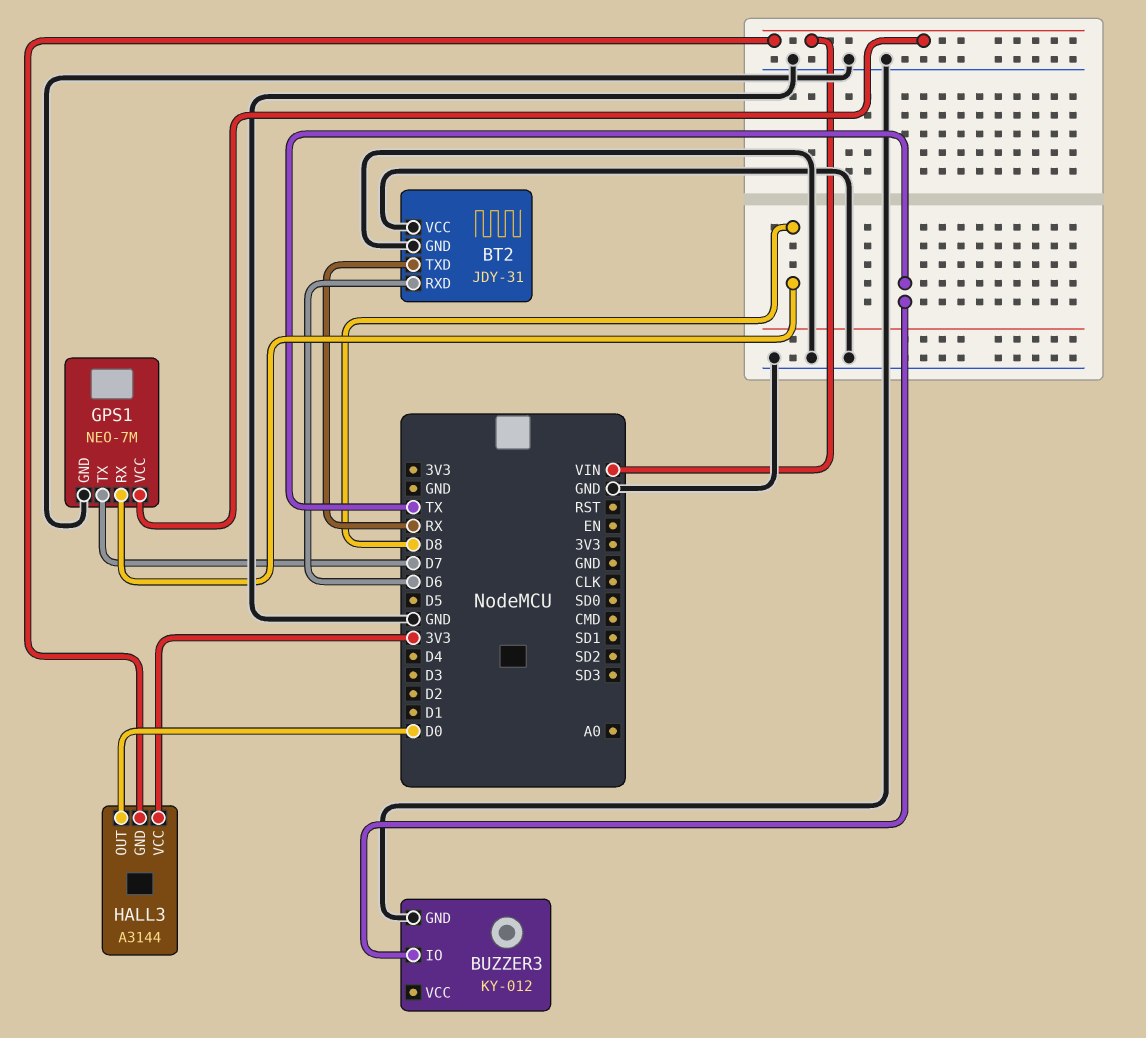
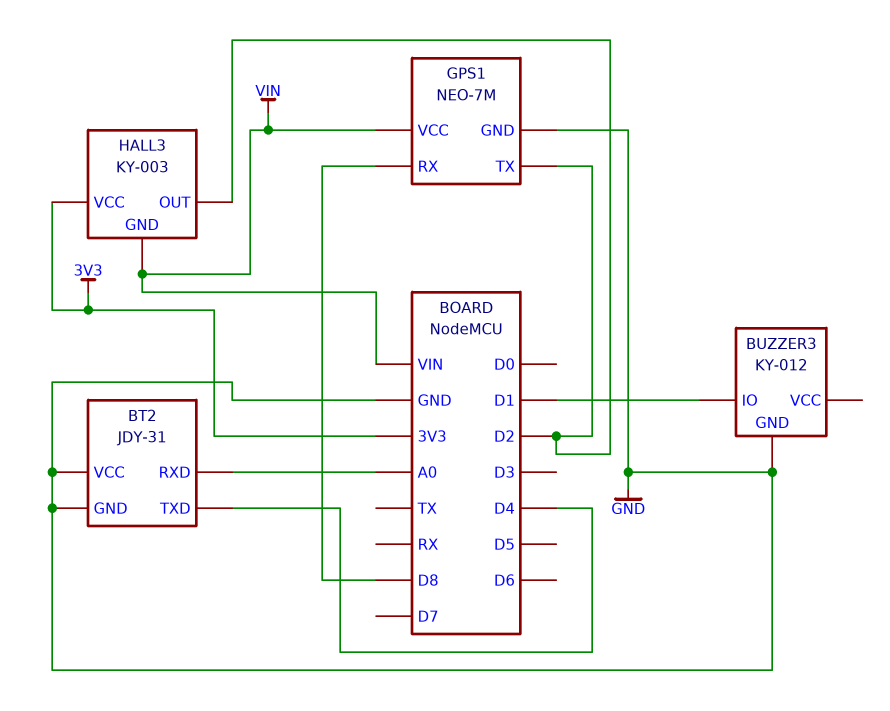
BT2 pin RXD: D6 -> A0
BT2 pin TXD: RX -> D4
BUZZER3 pin IO: TX -> D1
GPS1 pin TX: D7 -> D2
HALL3: A3144 -> KY-003
HALL3 pin OUT: D0 -> D2

